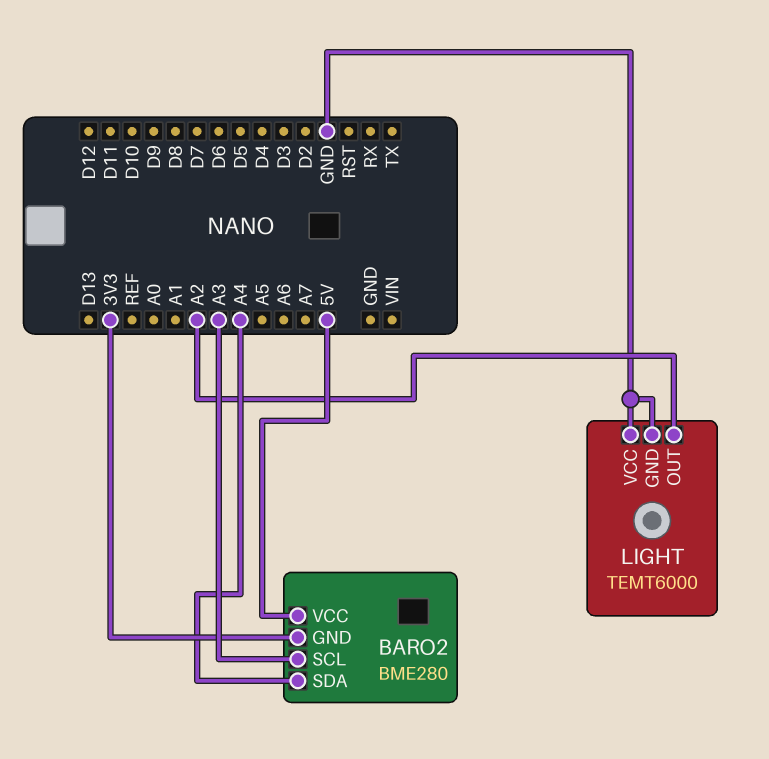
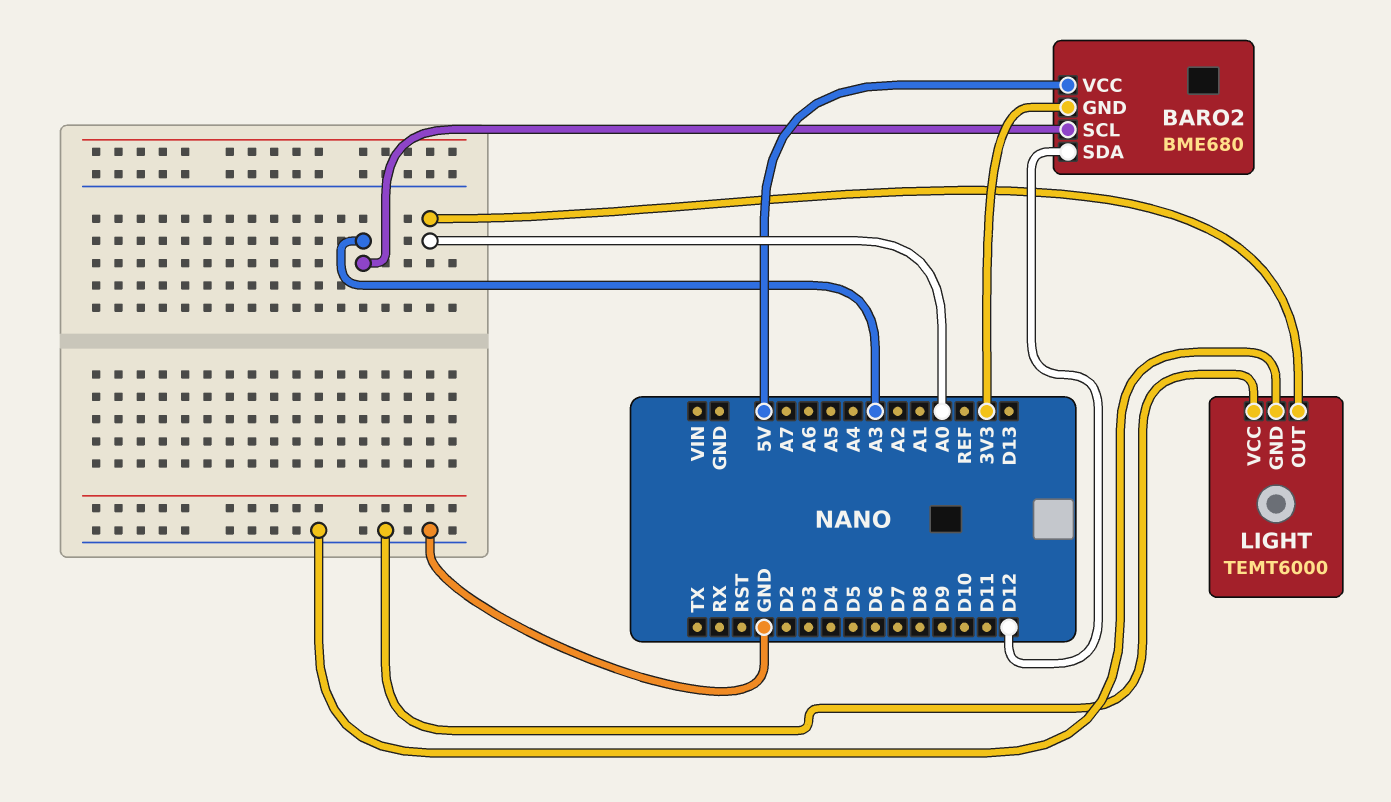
BARO2: BME280 -> BME680
BARO2 pin SDA: A4 -> D12
LIGHT pin OUT: A2 -> A0

